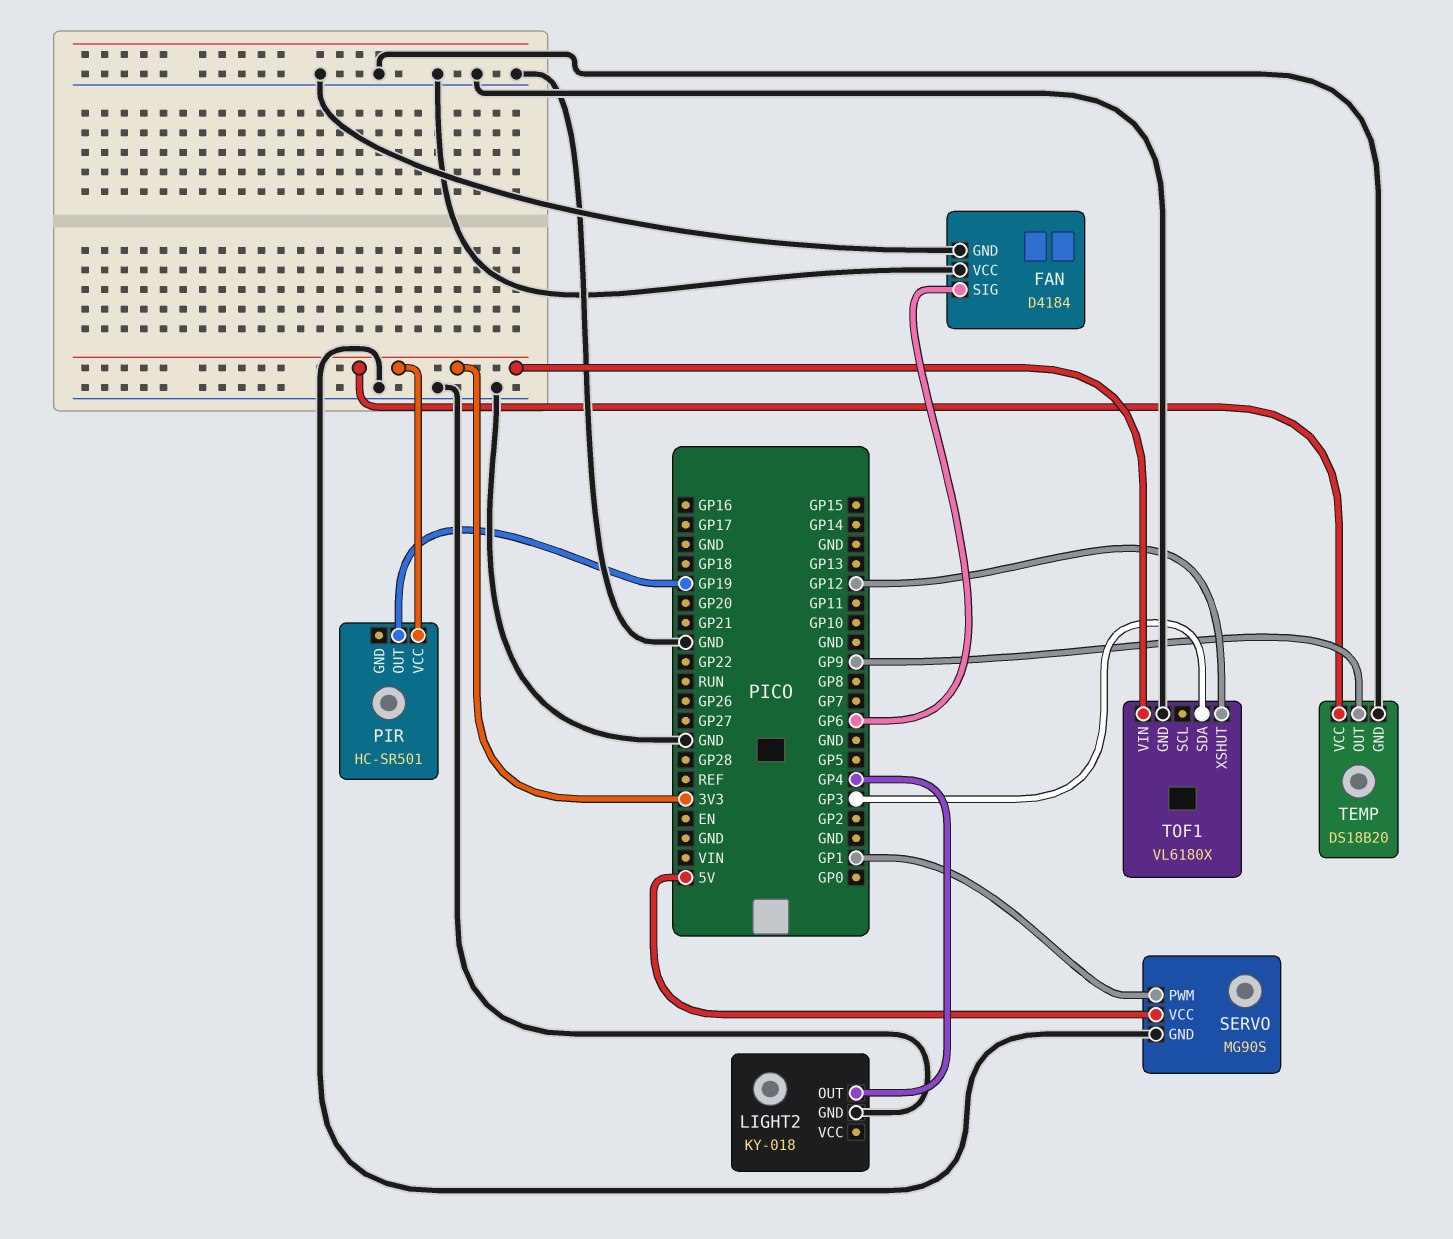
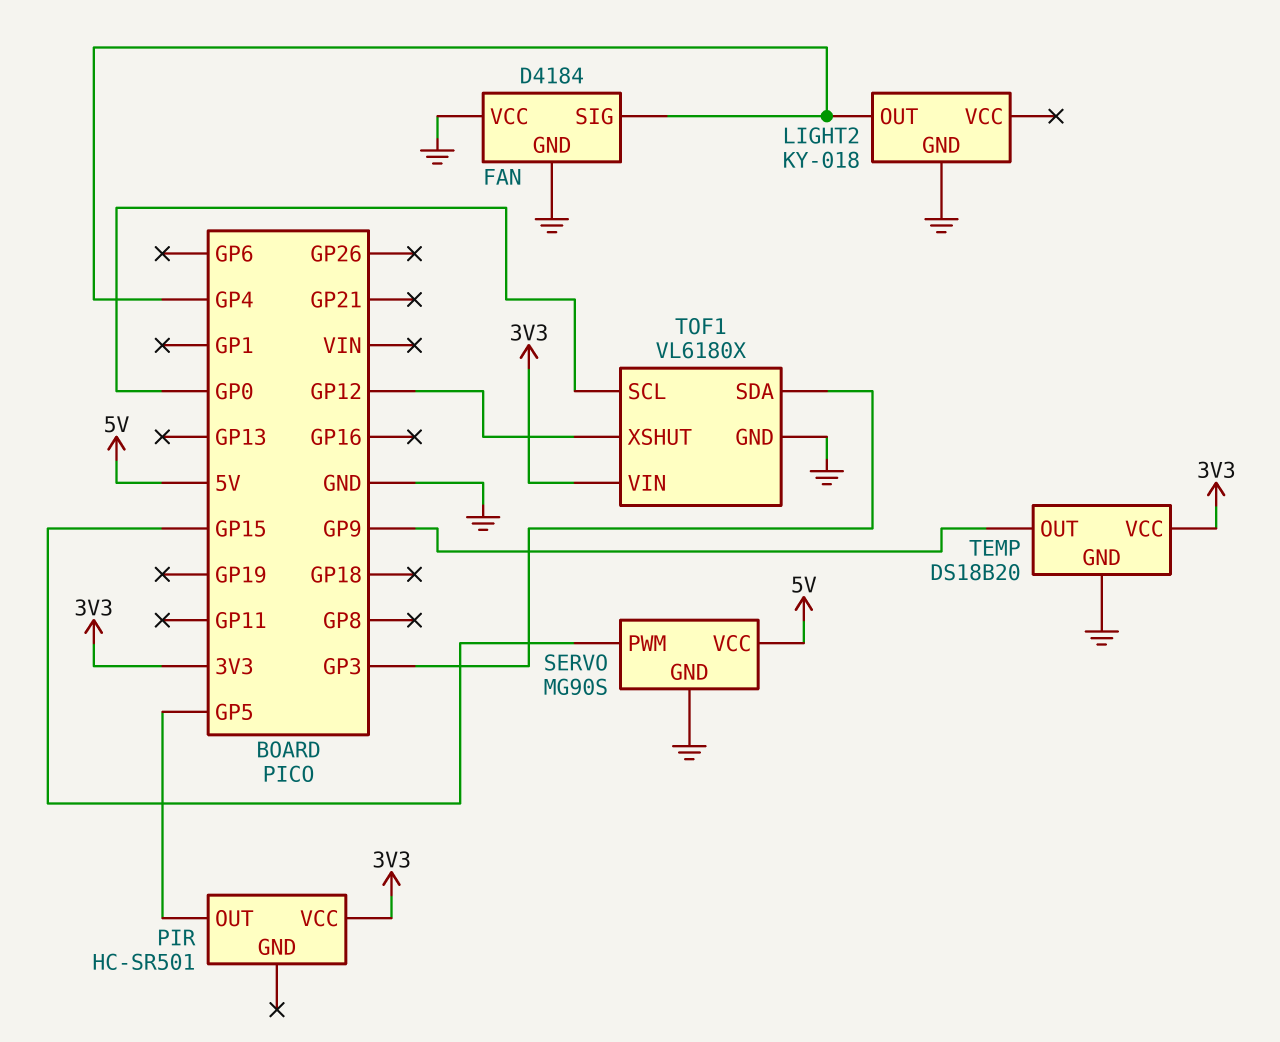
FAN pin SIG: GP6 -> GP4
PIR pin OUT: GP19 -> GP5
SERVO pin PWM: GP1 -> GP15
TOF1 pin SCL: none -> GP0

